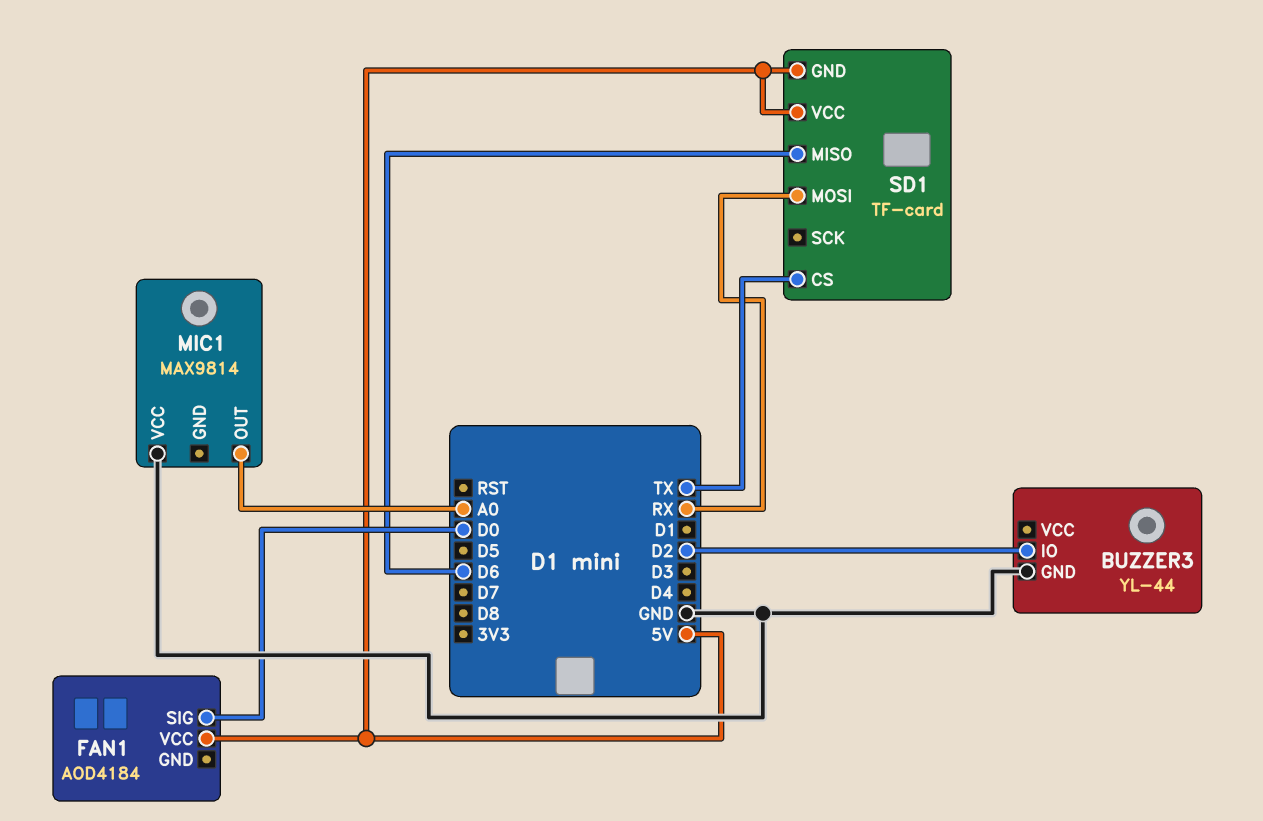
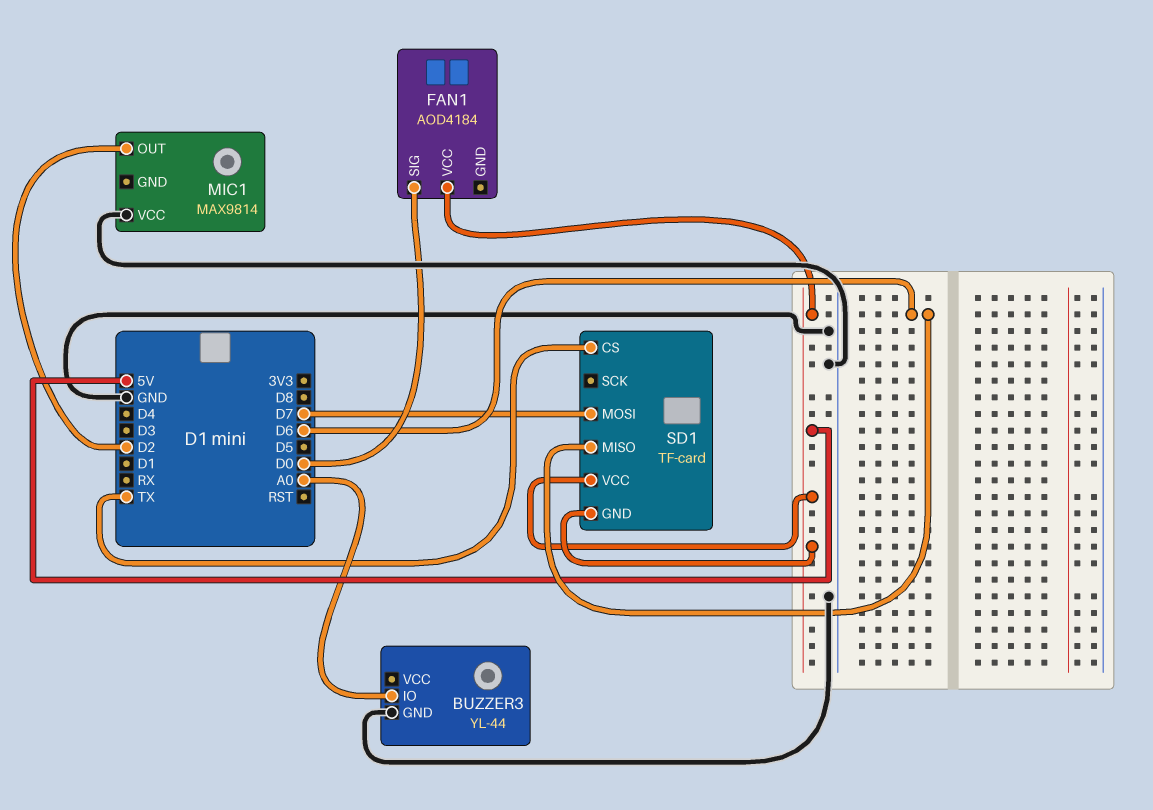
BUZZER3 pin IO: D2 -> A0
MIC1 pin OUT: A0 -> D2
SD1 pin MOSI: RX -> D7

